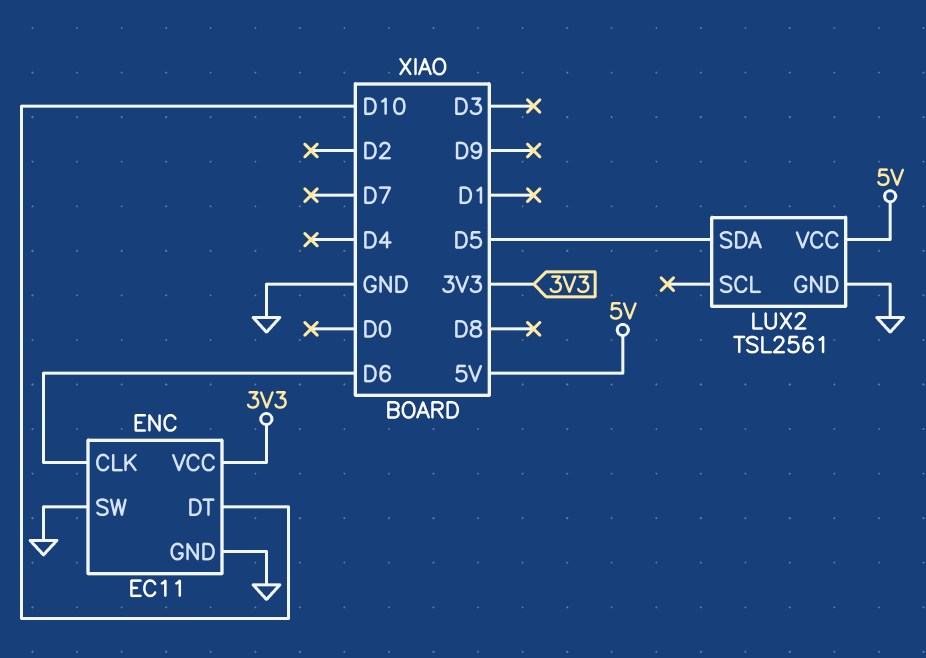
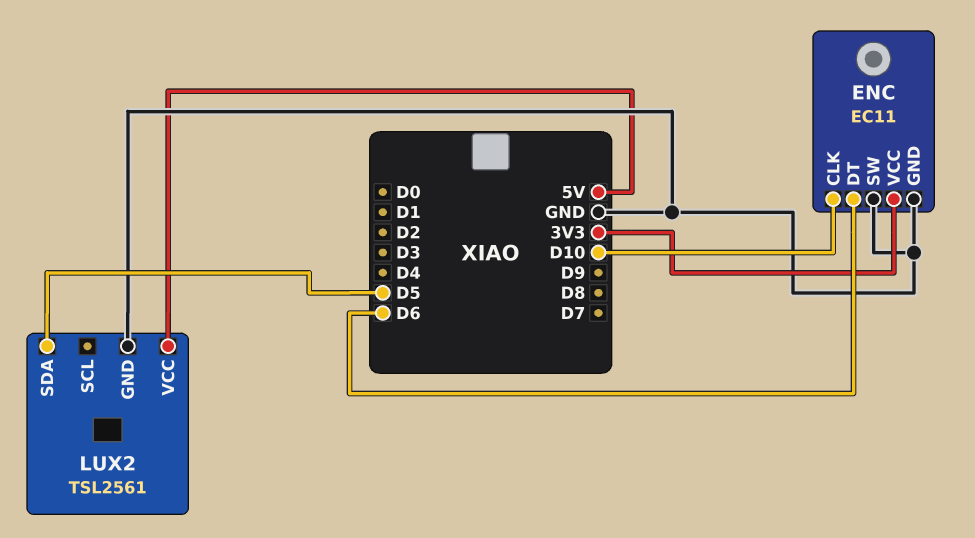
ENC pin CLK: D6 -> D10
ENC pin DT: D10 -> D6

